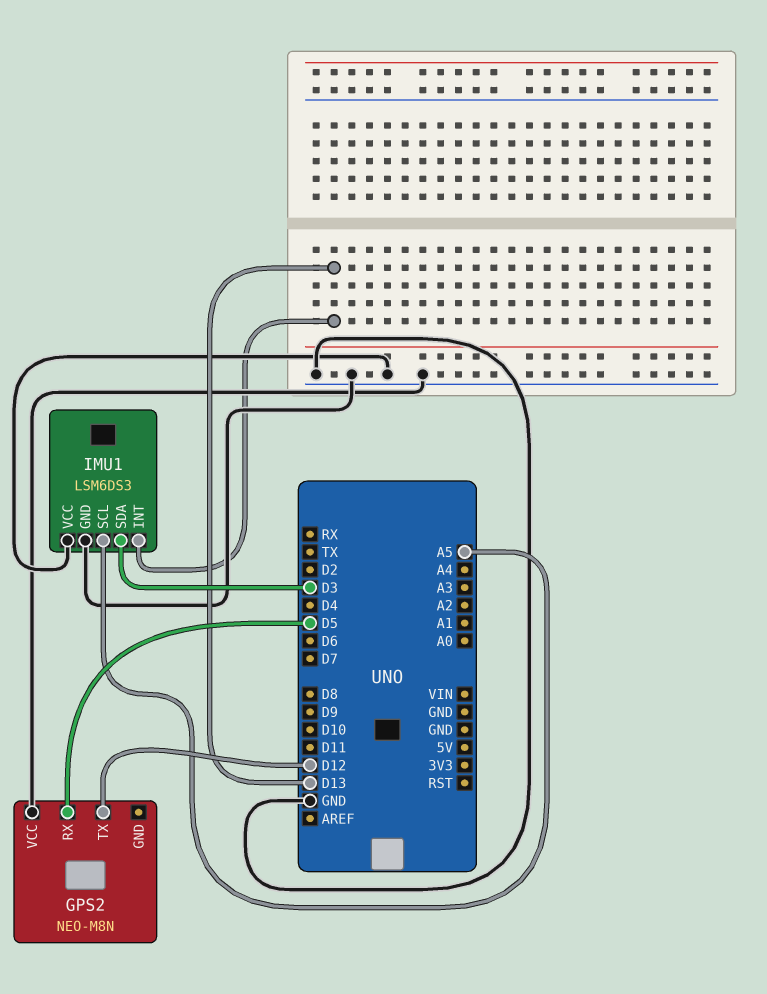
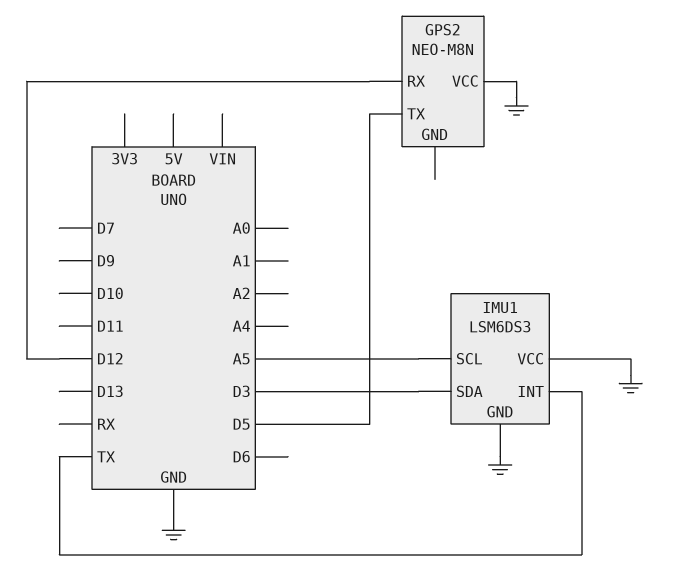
GPS2 pin RX: D5 -> D12
GPS2 pin TX: D12 -> D5
IMU1 pin INT: D13 -> TX

